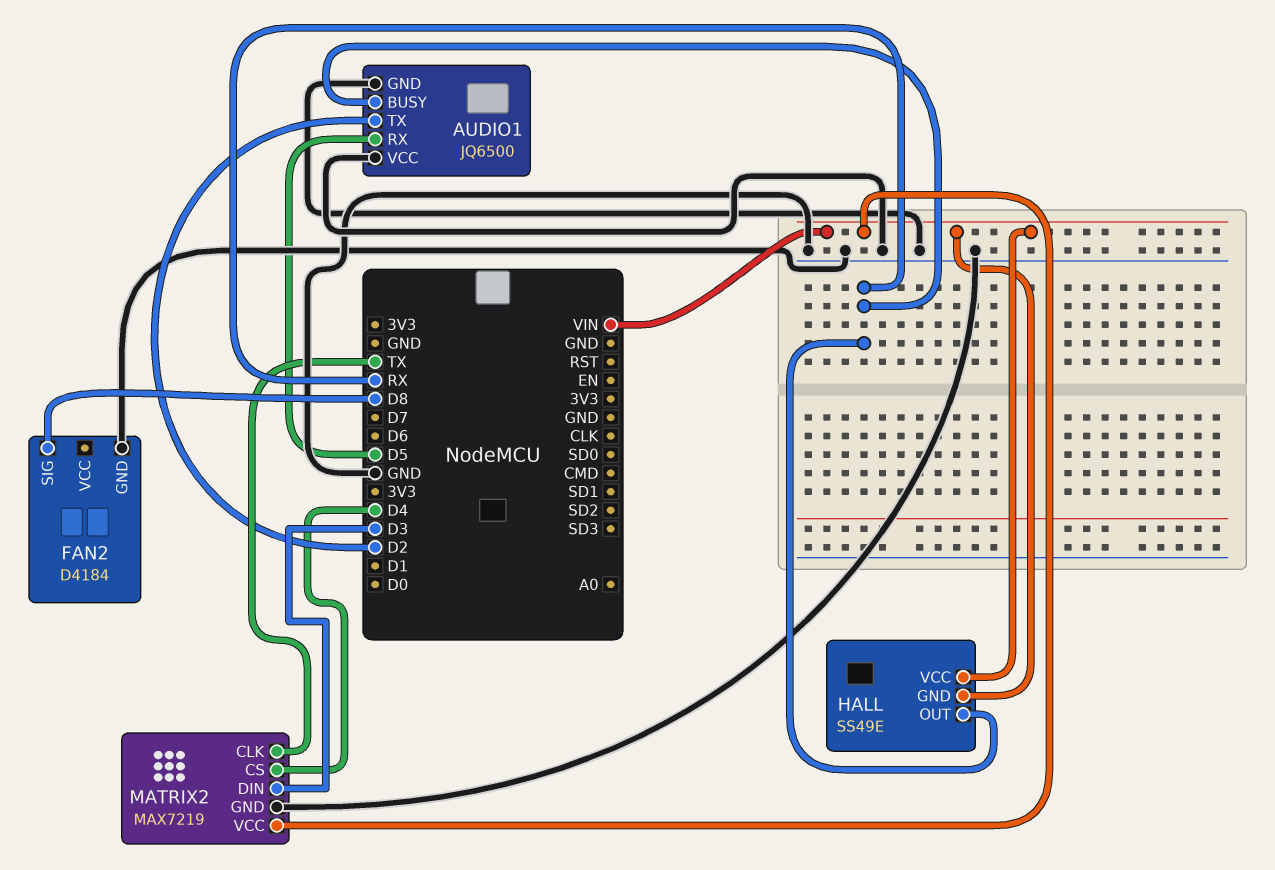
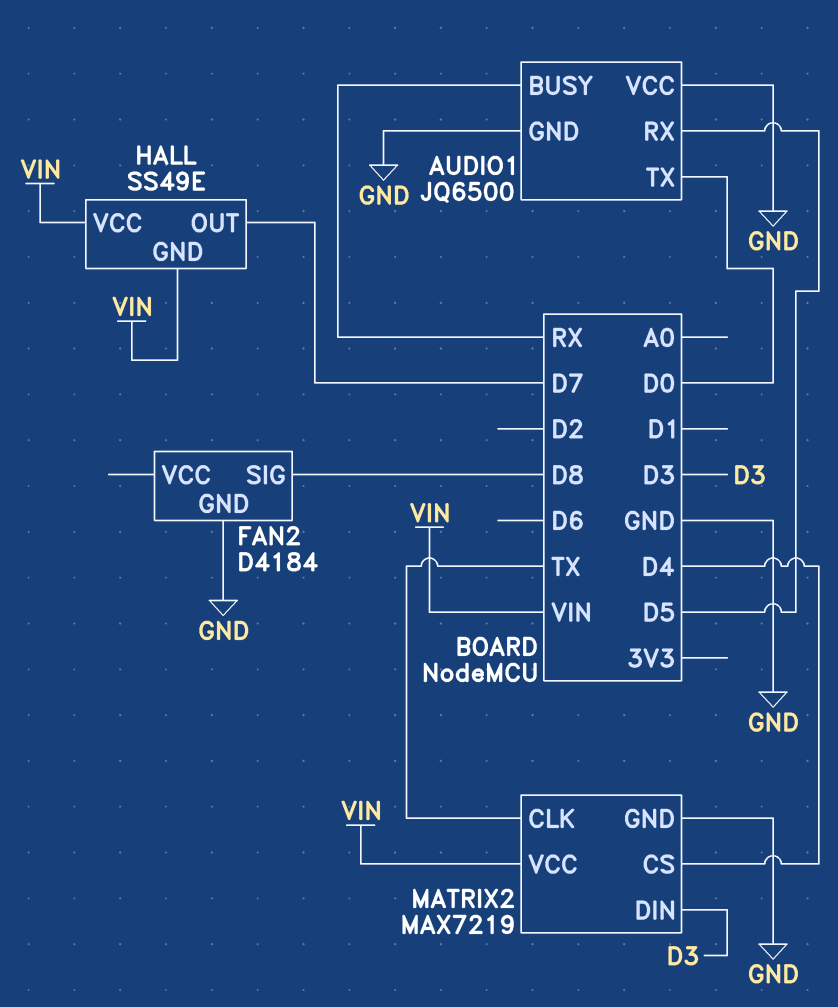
AUDIO1 pin TX: D2 -> D0
HALL pin OUT: RX -> D7

